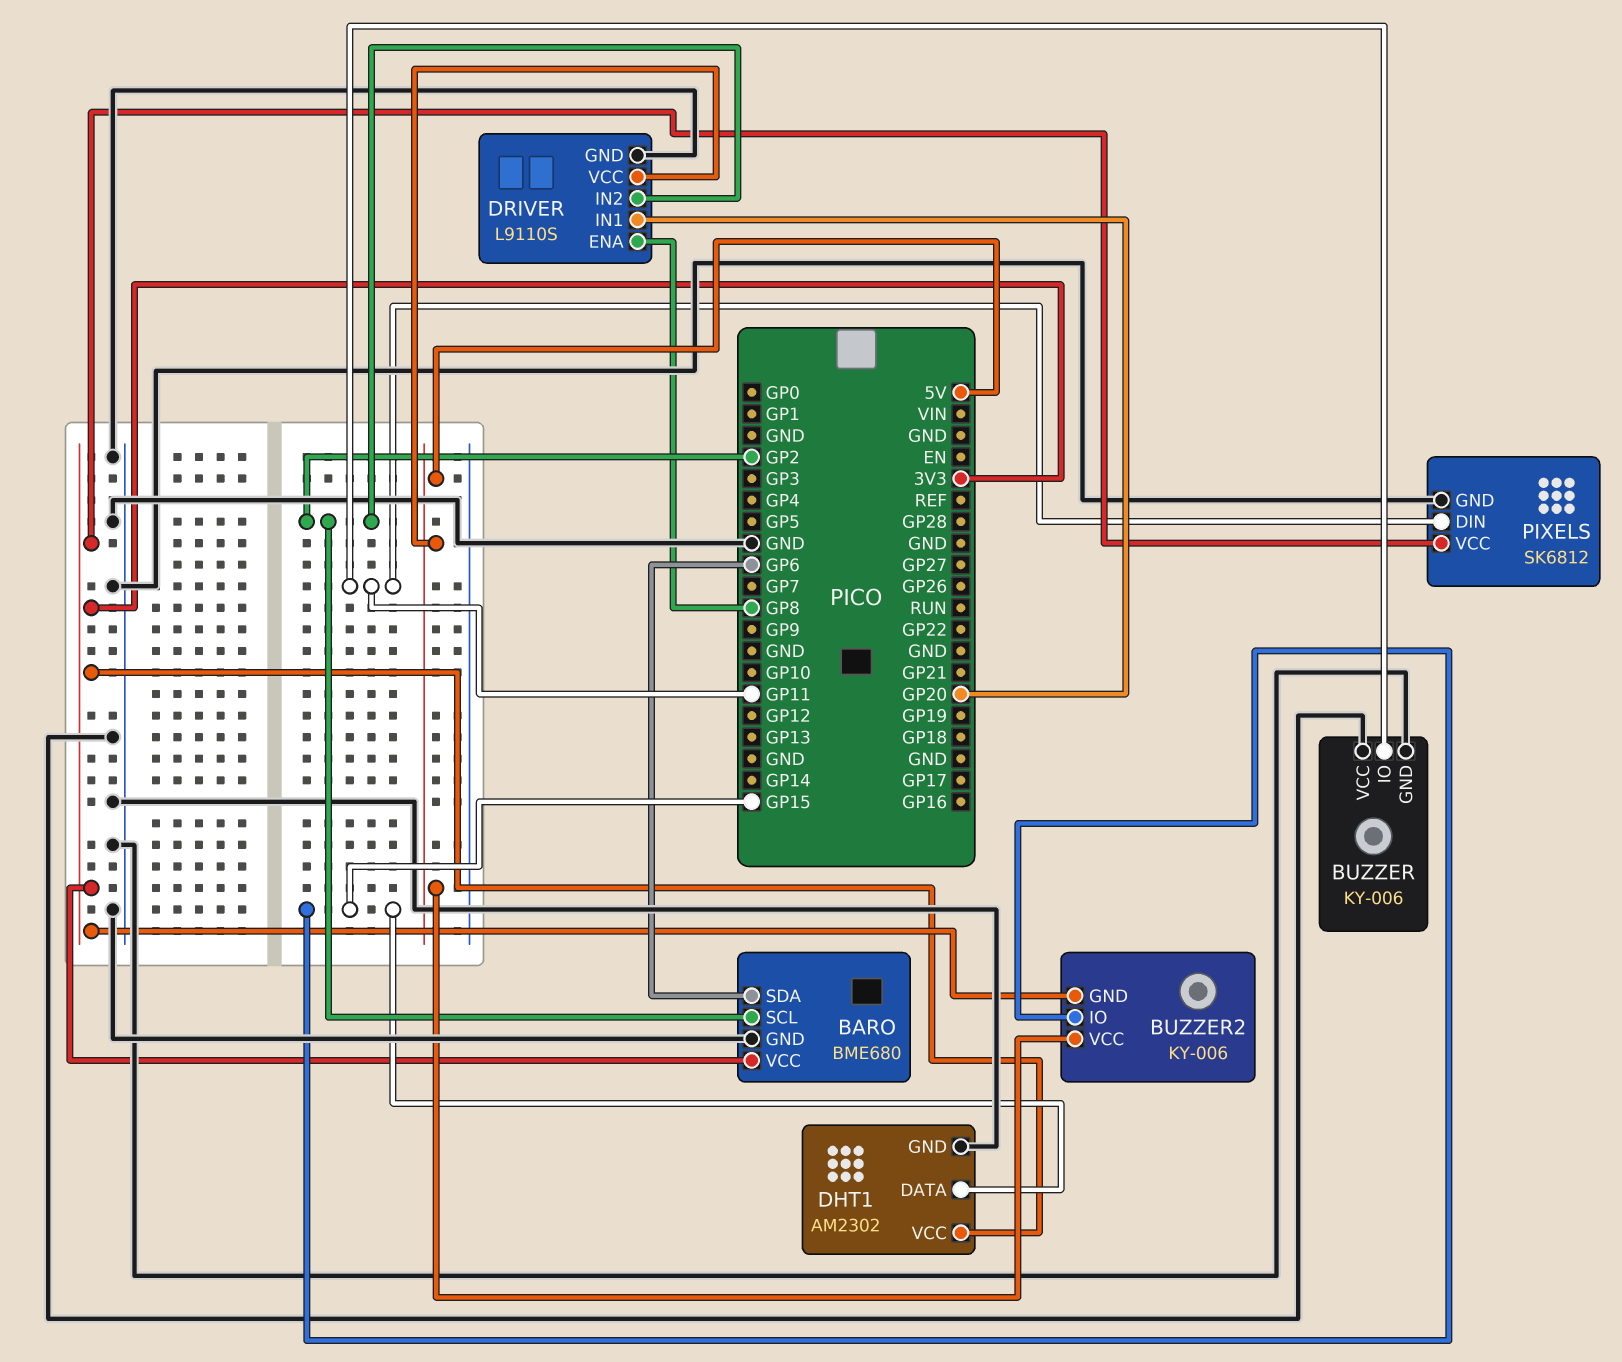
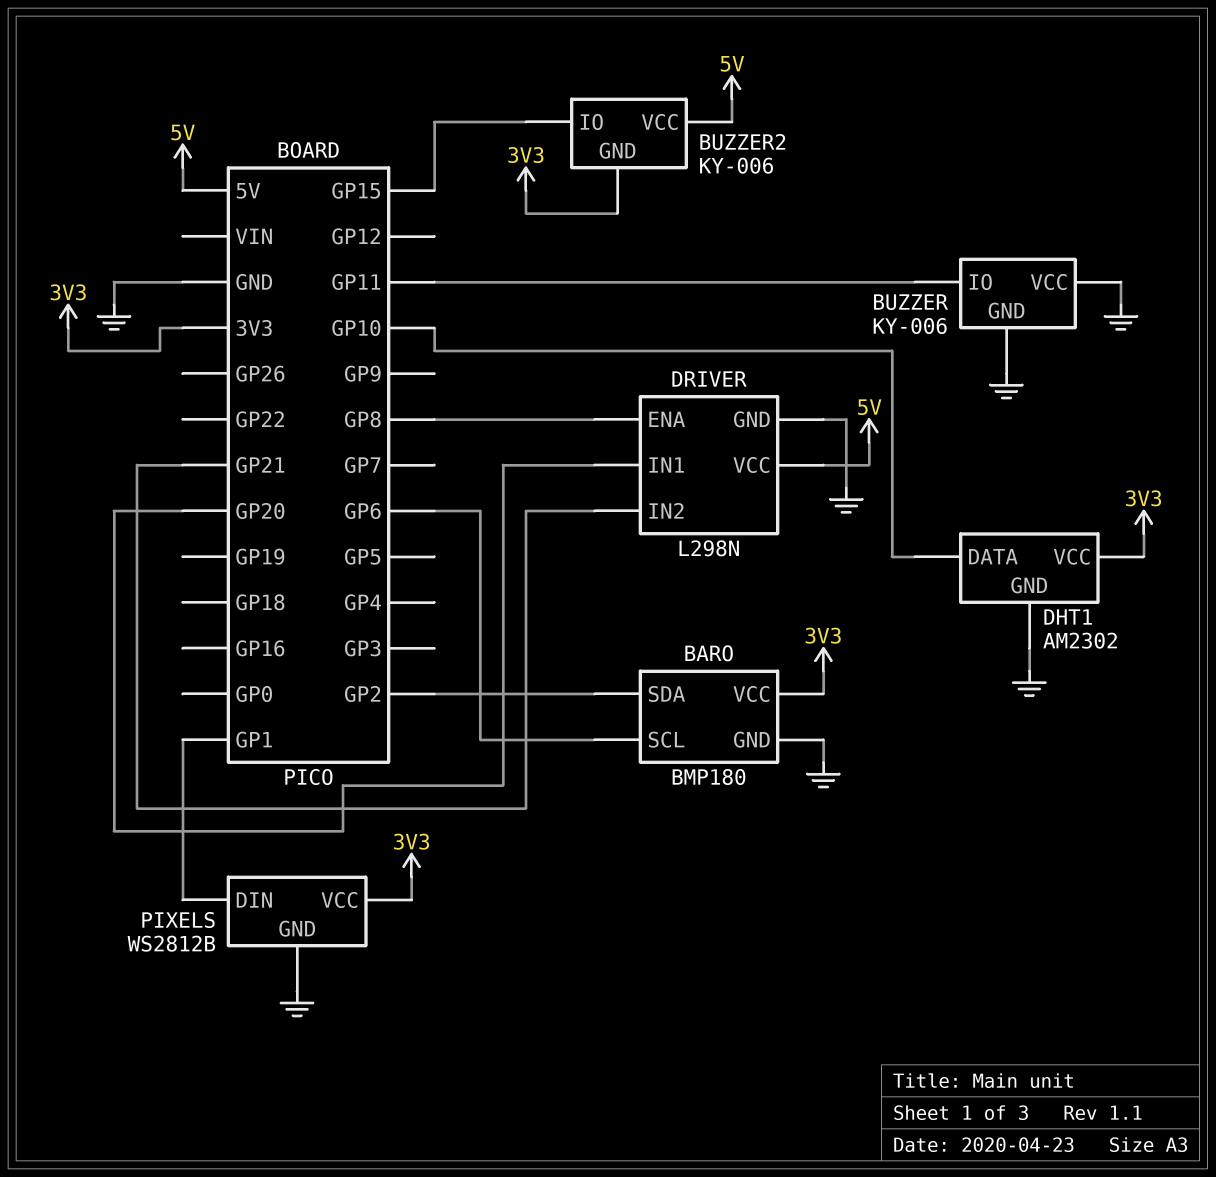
BARO: BME680 -> BMP180
BARO pin SCL: GP2 -> GP6
BARO pin SDA: GP6 -> GP2
DHT1 pin DATA: GP15 -> GP10
DRIVER: L9110S -> L298N
DRIVER pin IN2: GP2 -> GP21
PIXELS: SK6812 -> WS2812B
PIXELS pin DIN: GP11 -> GP1

